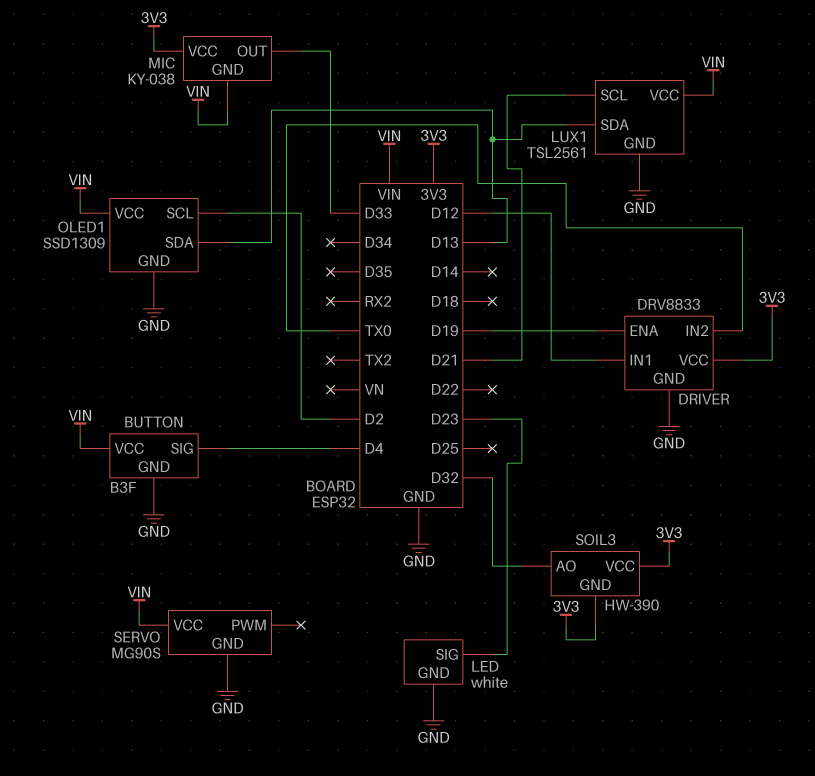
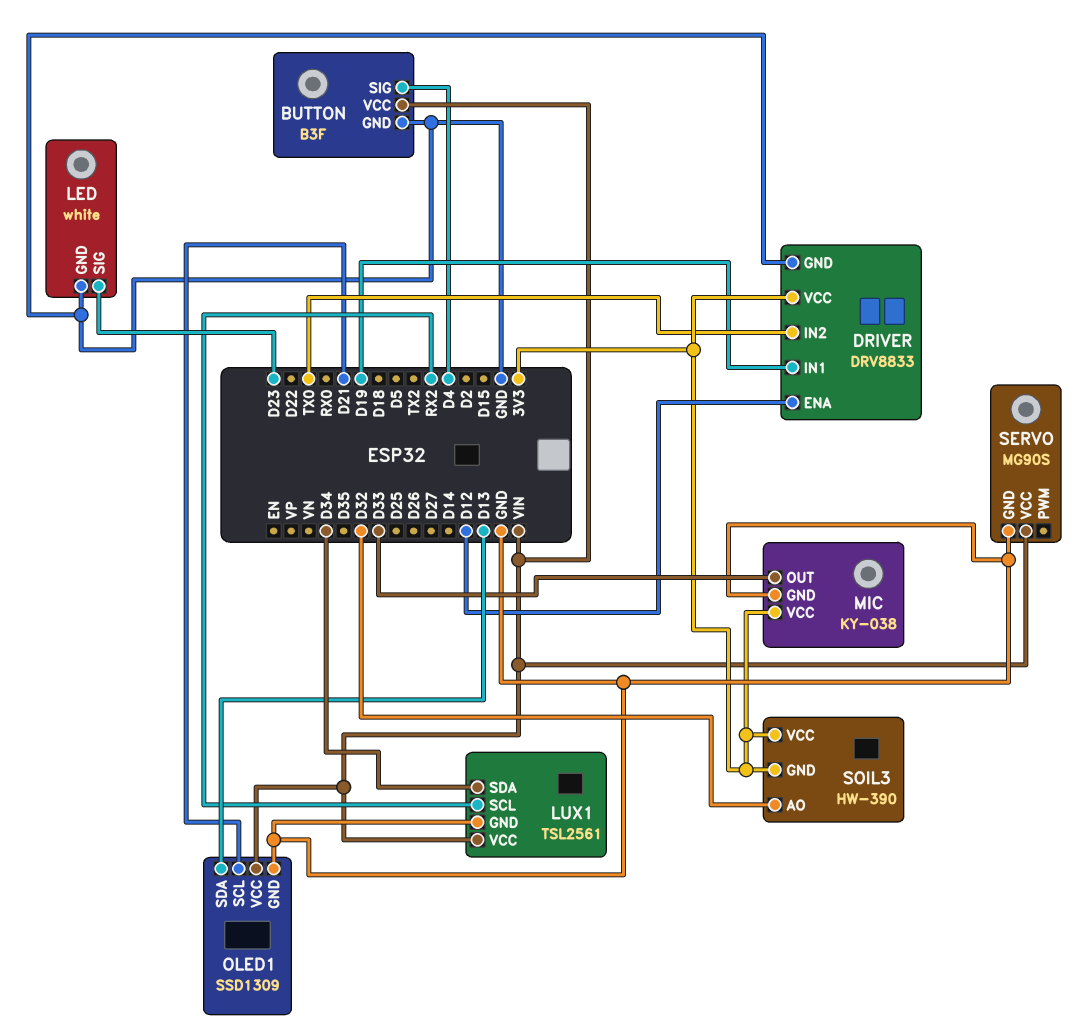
DRIVER pin ENA: D19 -> D12
DRIVER pin IN1: D12 -> D19
LUX1 pin SCL: D21 -> RX2
LUX1 pin SDA: D13 -> D34
MIC pin GND: VIN -> GND
OLED1 pin SCL: D2 -> D21

